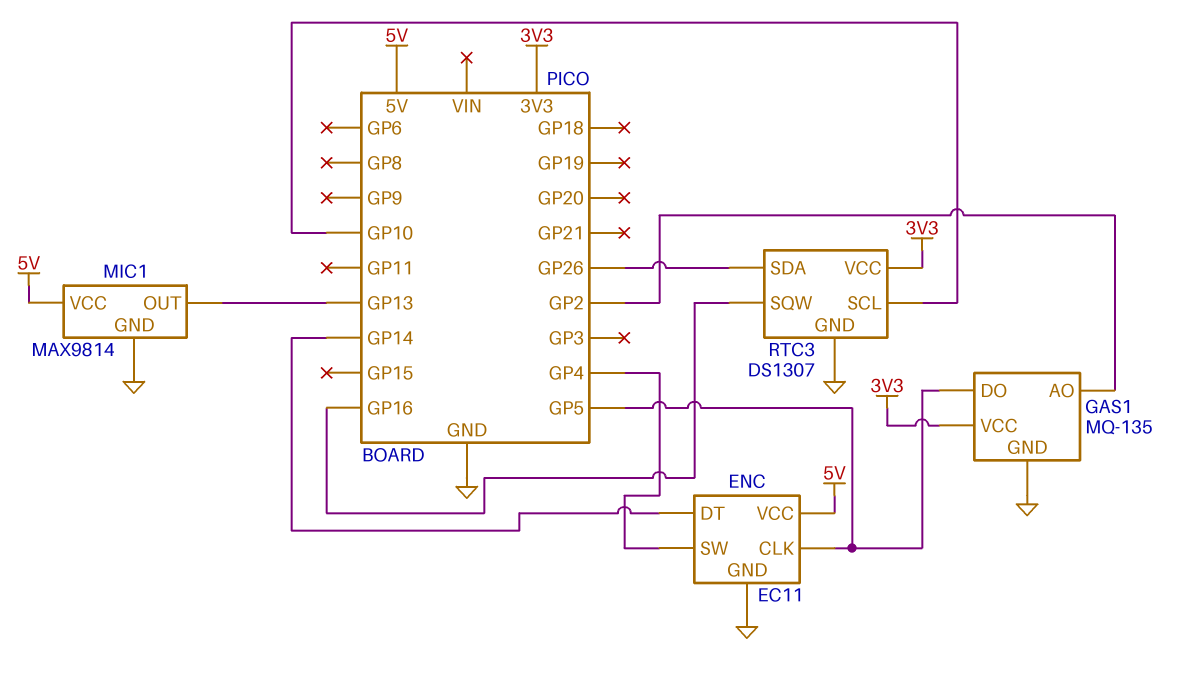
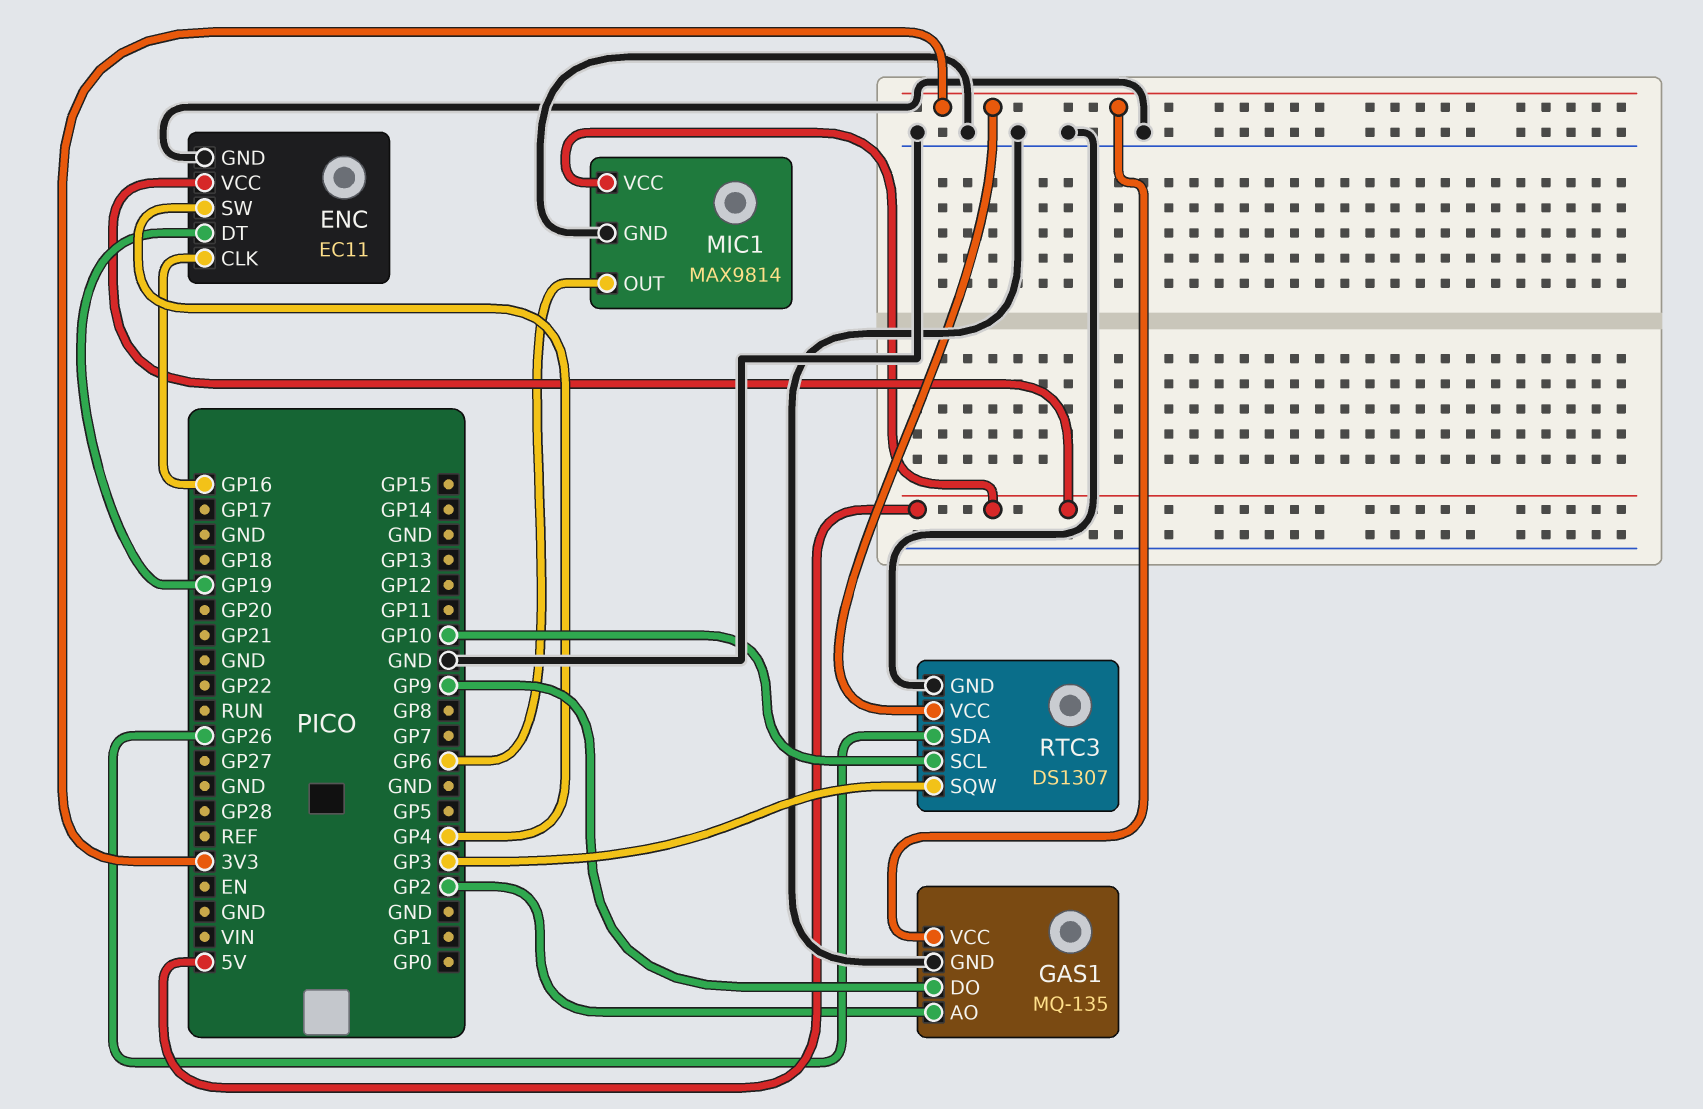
ENC pin CLK: GP5 -> GP16
ENC pin DT: GP14 -> GP19
GAS1 pin DO: GP5 -> GP9
MIC1 pin OUT: GP13 -> GP6
RTC3 pin SQW: GP16 -> GP3

